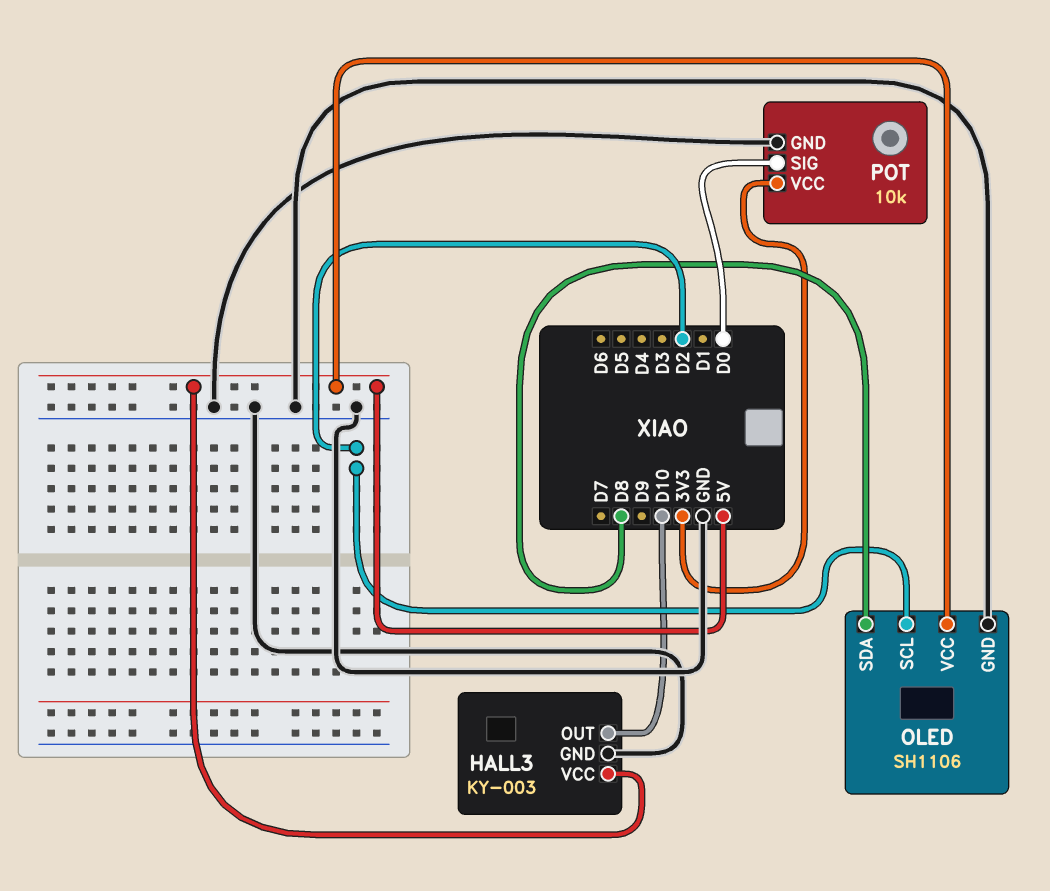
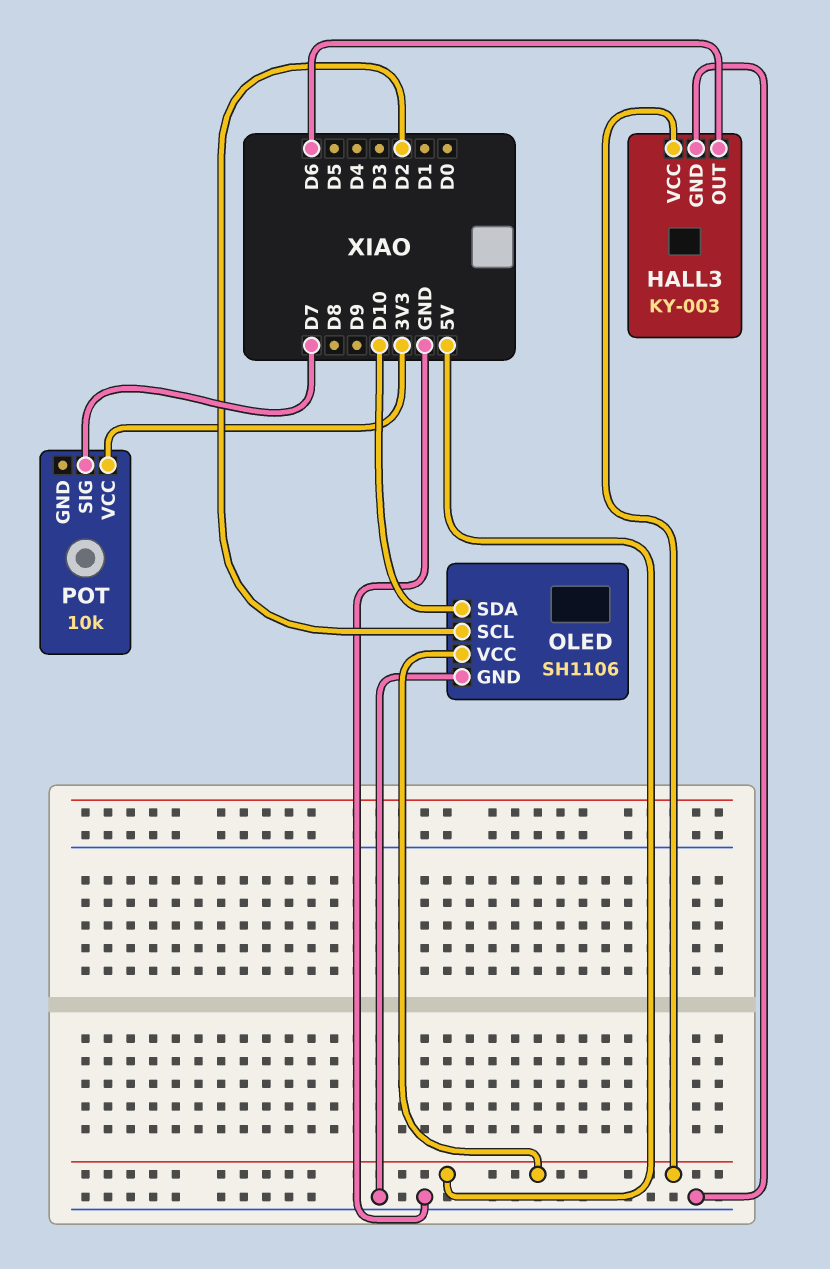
HALL3 pin OUT: D10 -> D6
OLED pin SDA: D8 -> D10
POT pin GND: GND -> none
POT pin SIG: D0 -> D7

